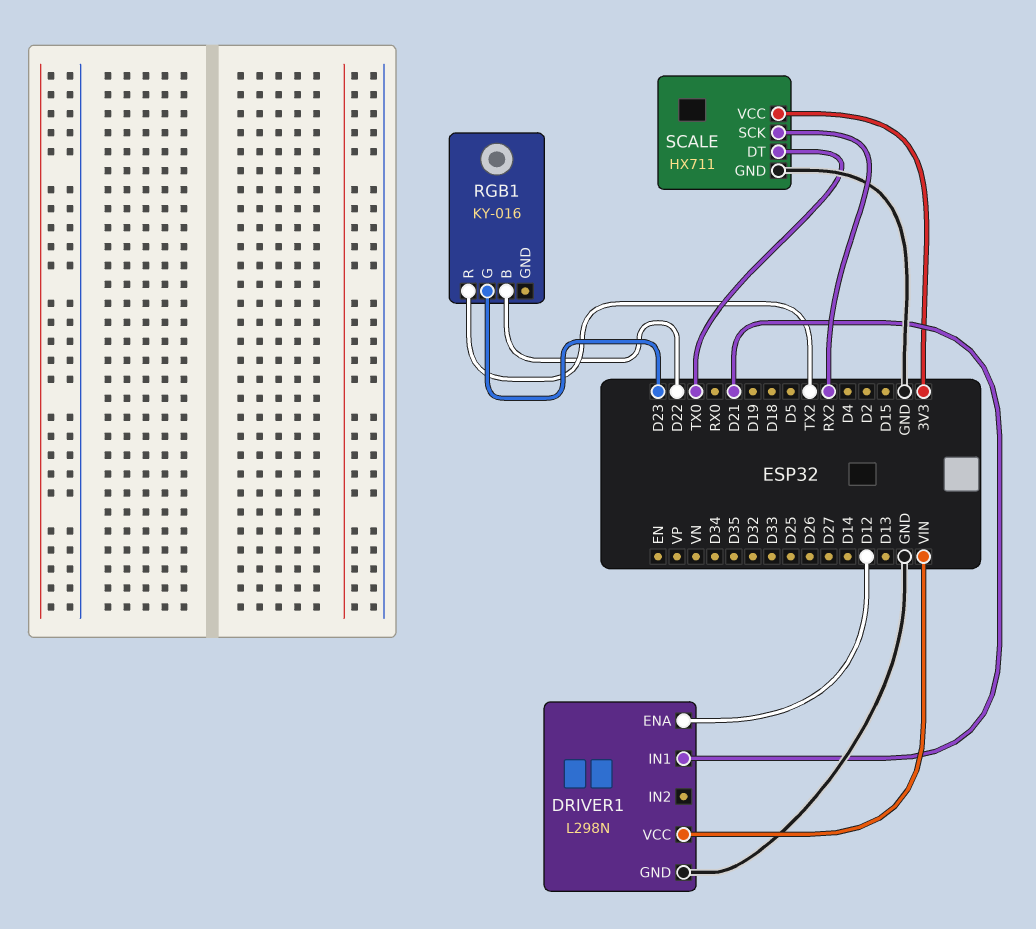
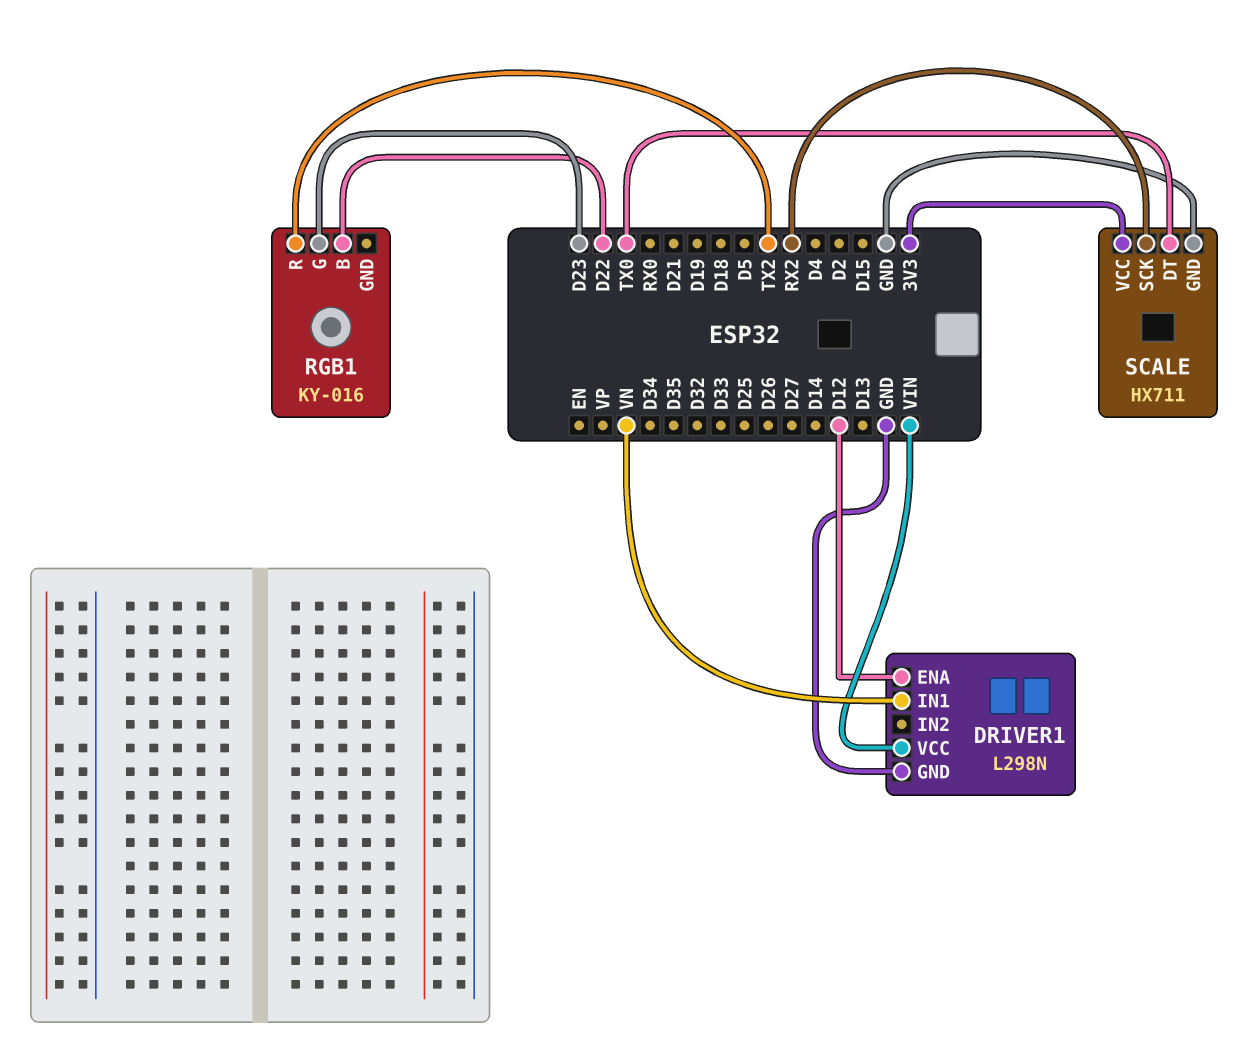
DRIVER1 pin IN1: D21 -> VN

